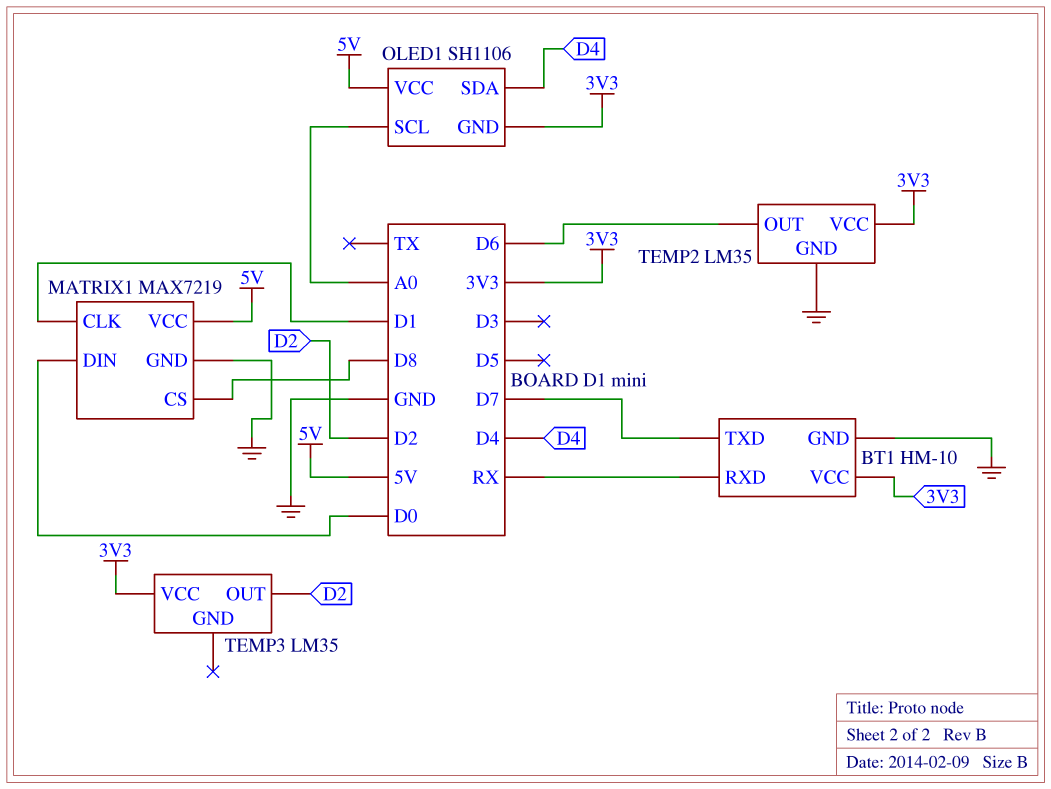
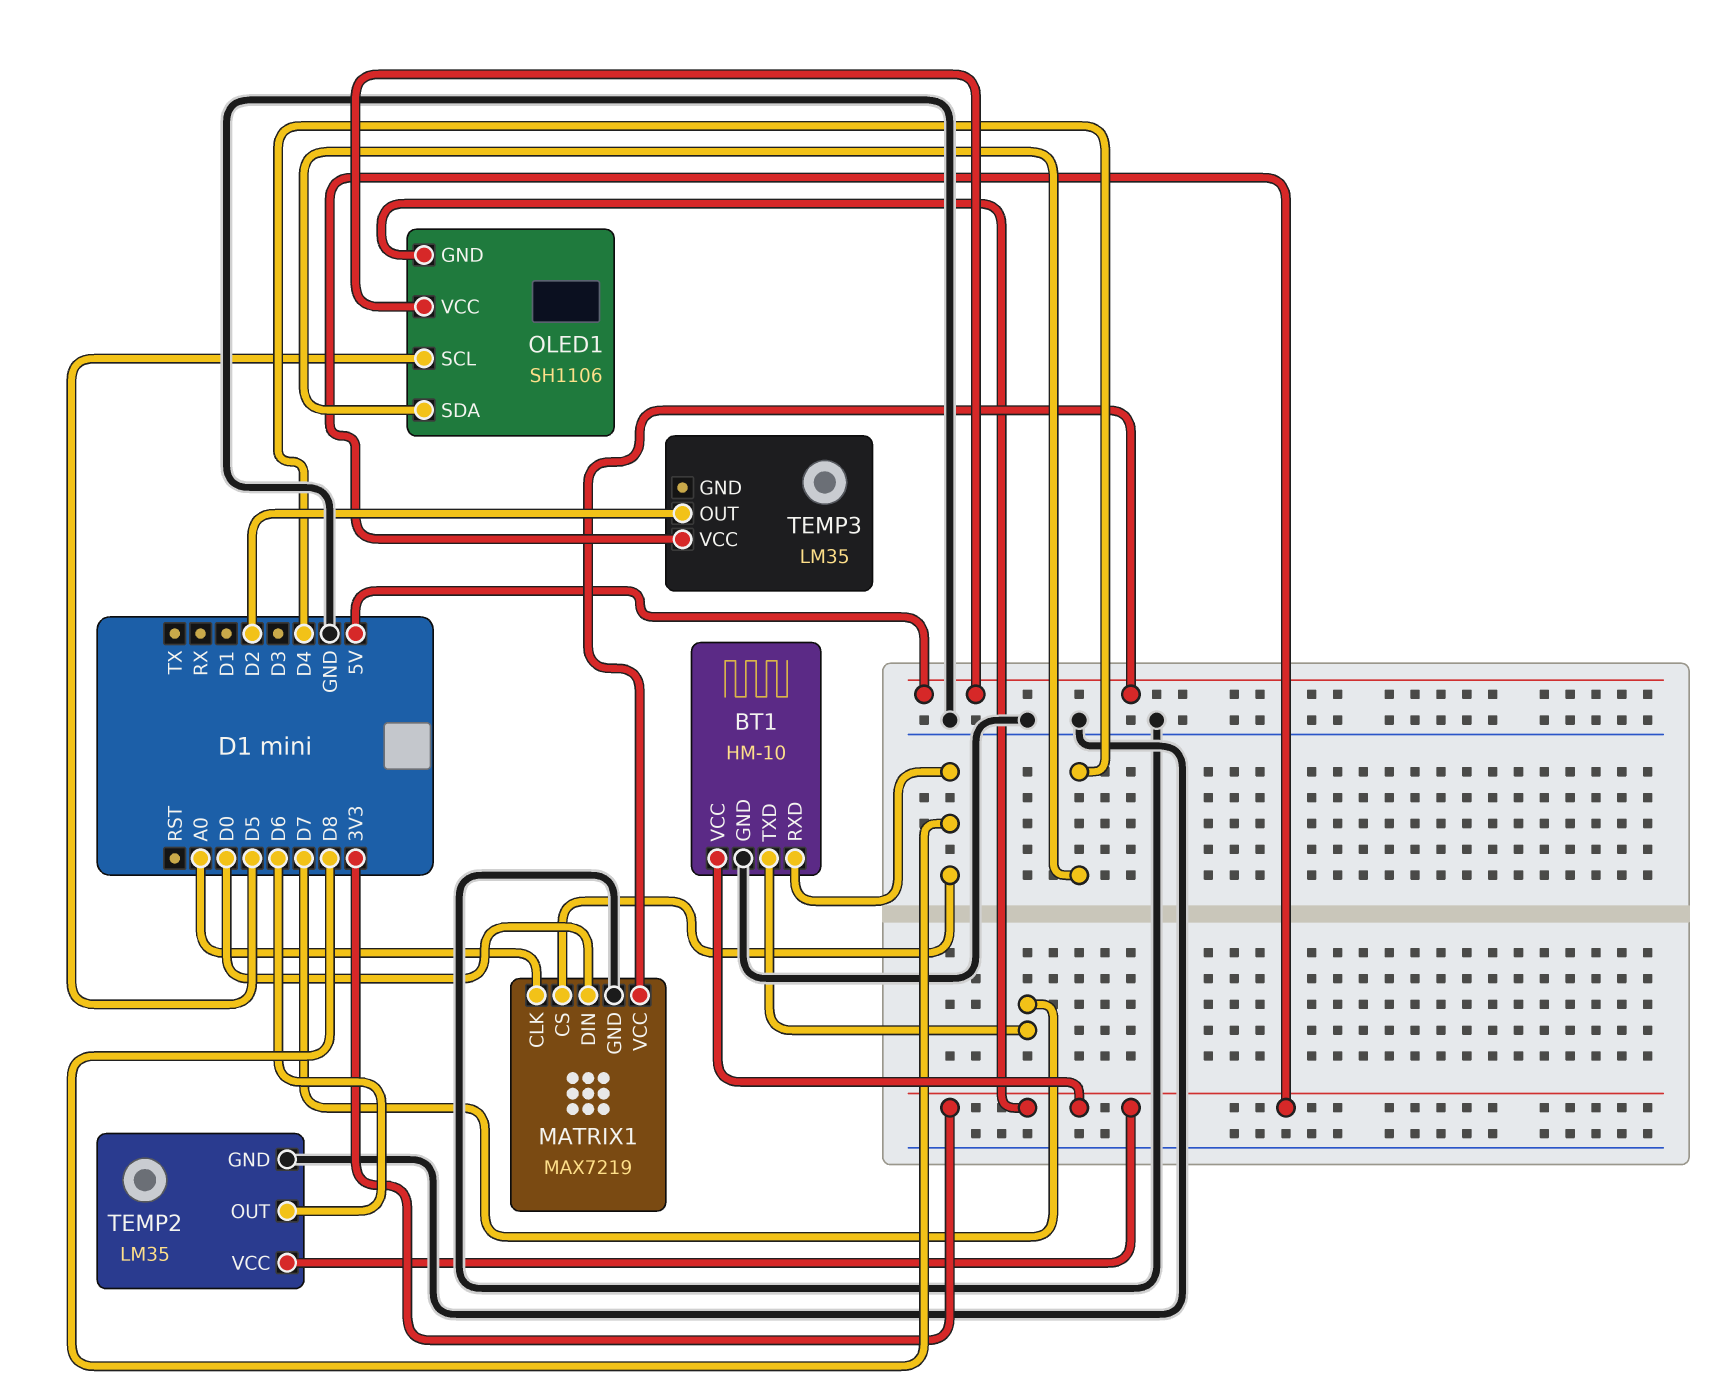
BT1 pin RXD: RX -> D8
MATRIX1 pin CLK: D1 -> A0
OLED1 pin SCL: A0 -> D5

